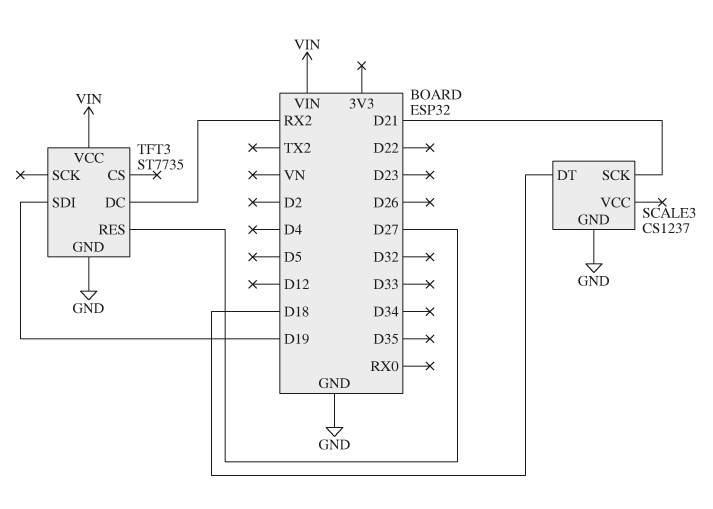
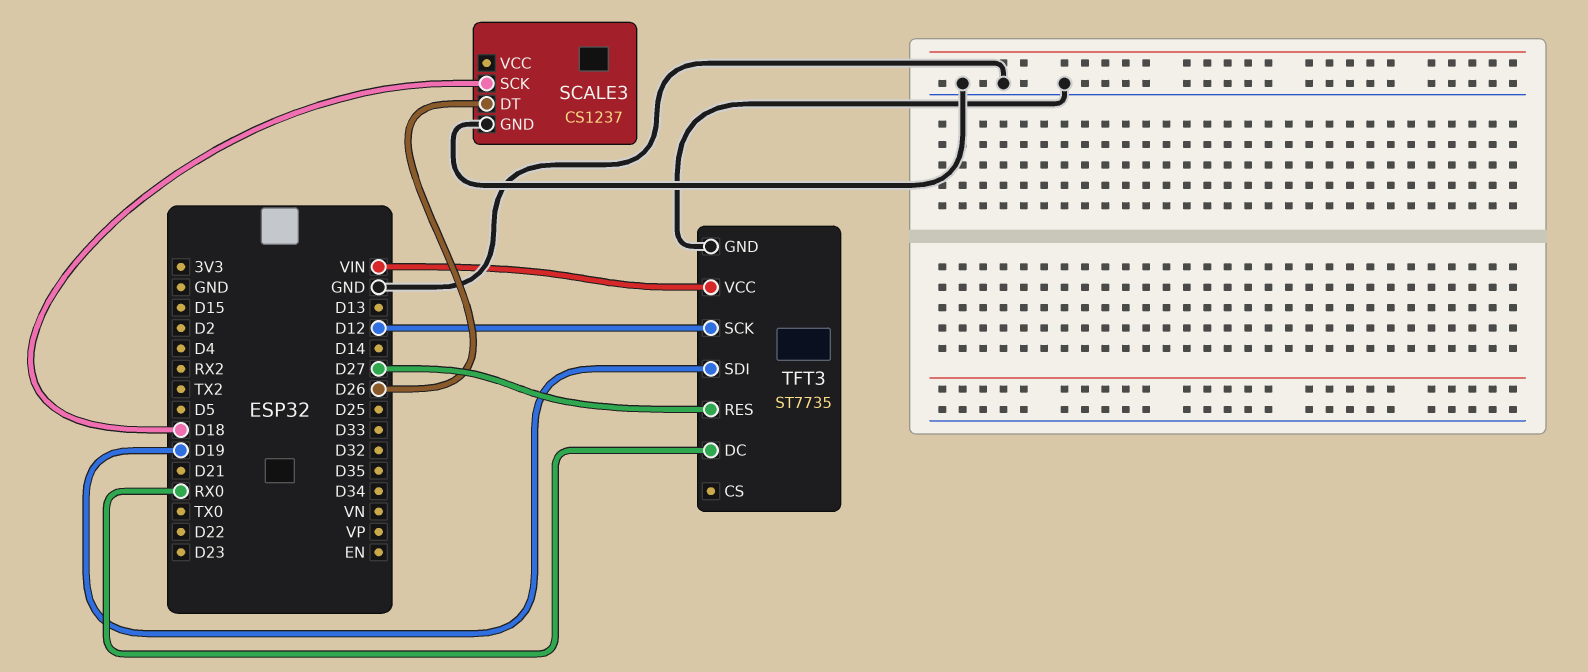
SCALE3 pin DT: D18 -> D26
SCALE3 pin SCK: D21 -> D18
TFT3 pin DC: RX2 -> RX0
TFT3 pin SCK: none -> D12

